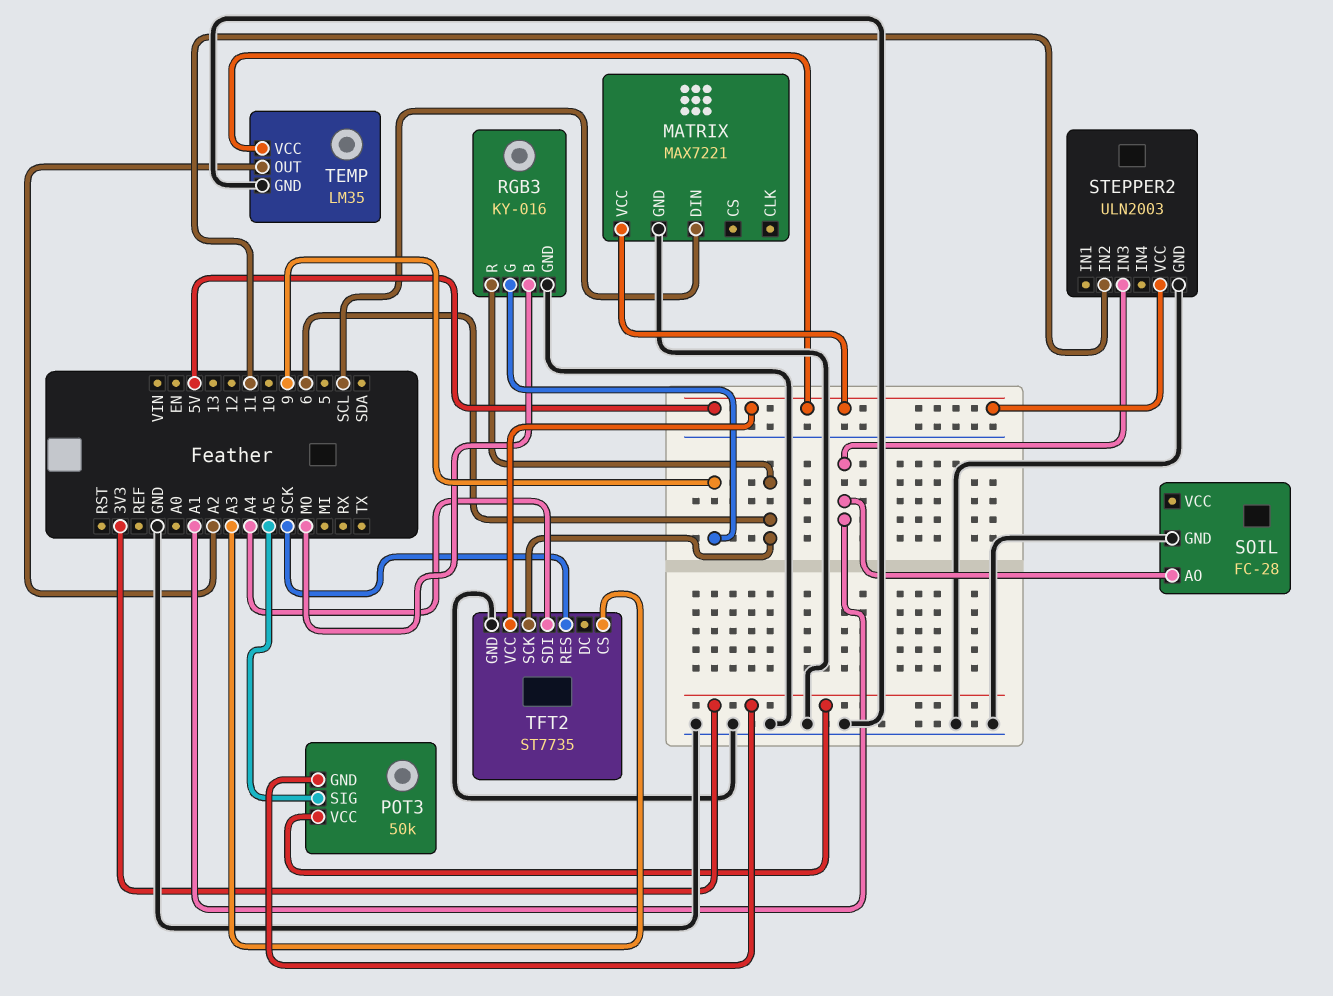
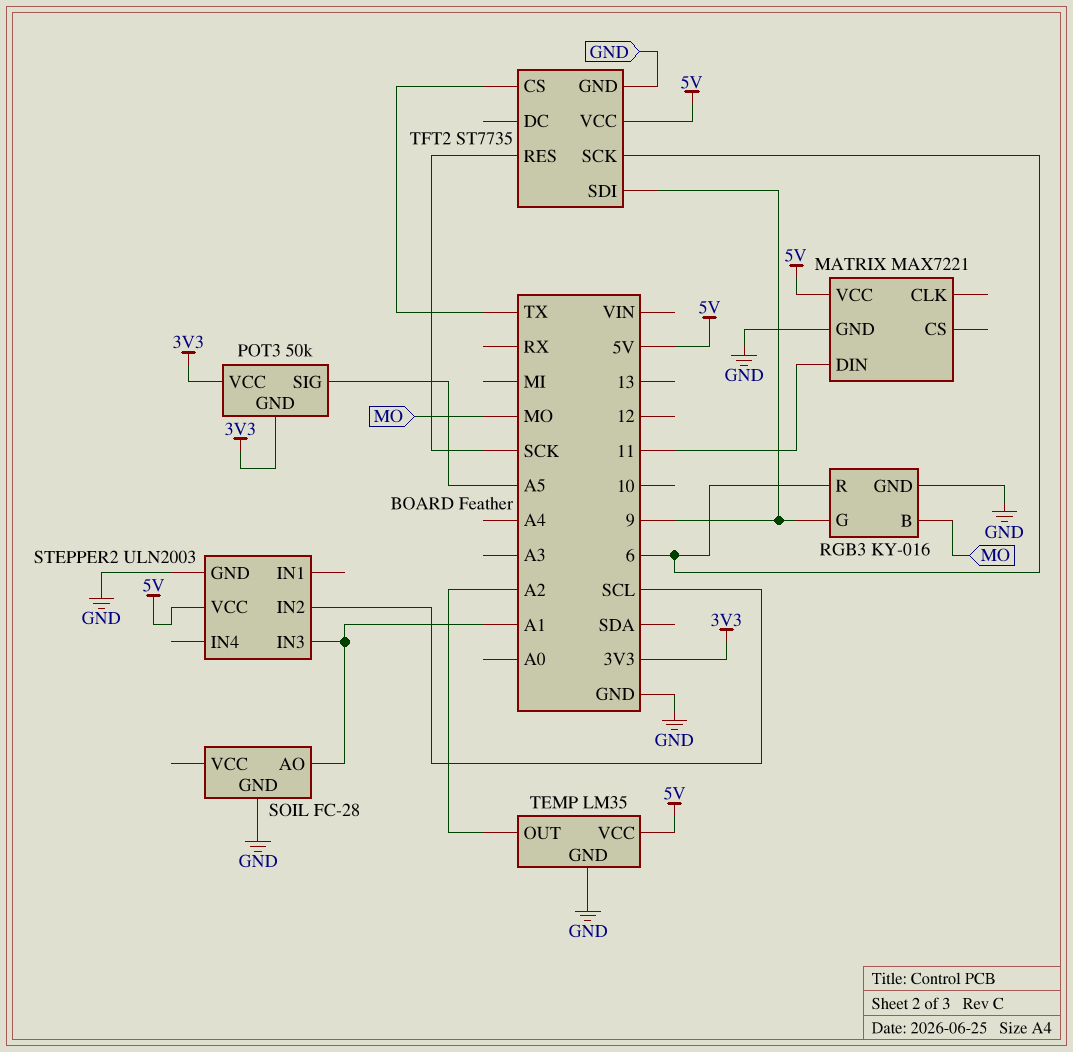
MATRIX pin DIN: SCL -> 11
STEPPER2 pin IN2: 11 -> SCL
TFT2 pin CS: A3 -> TX
TFT2 pin SDI: A4 -> 9

